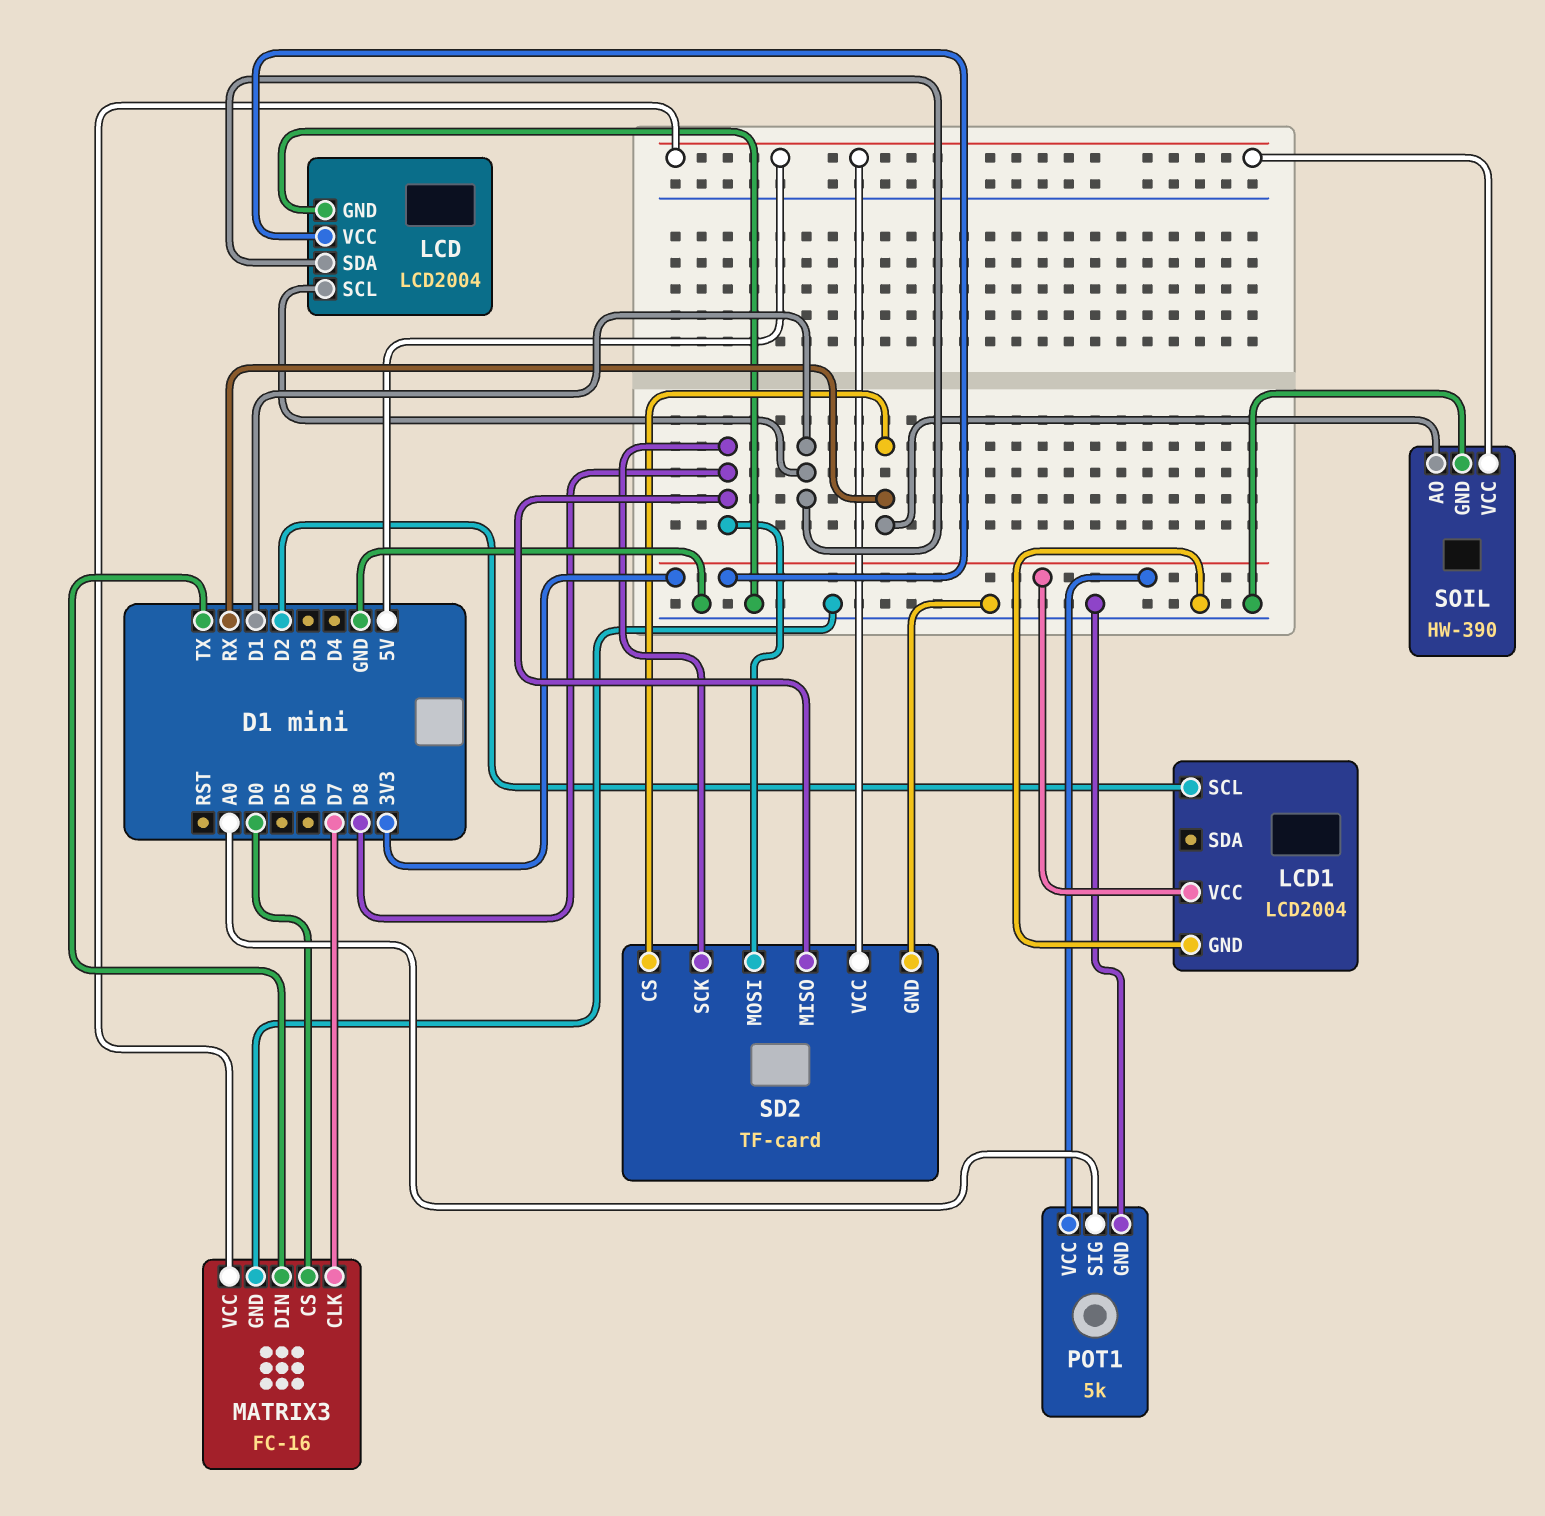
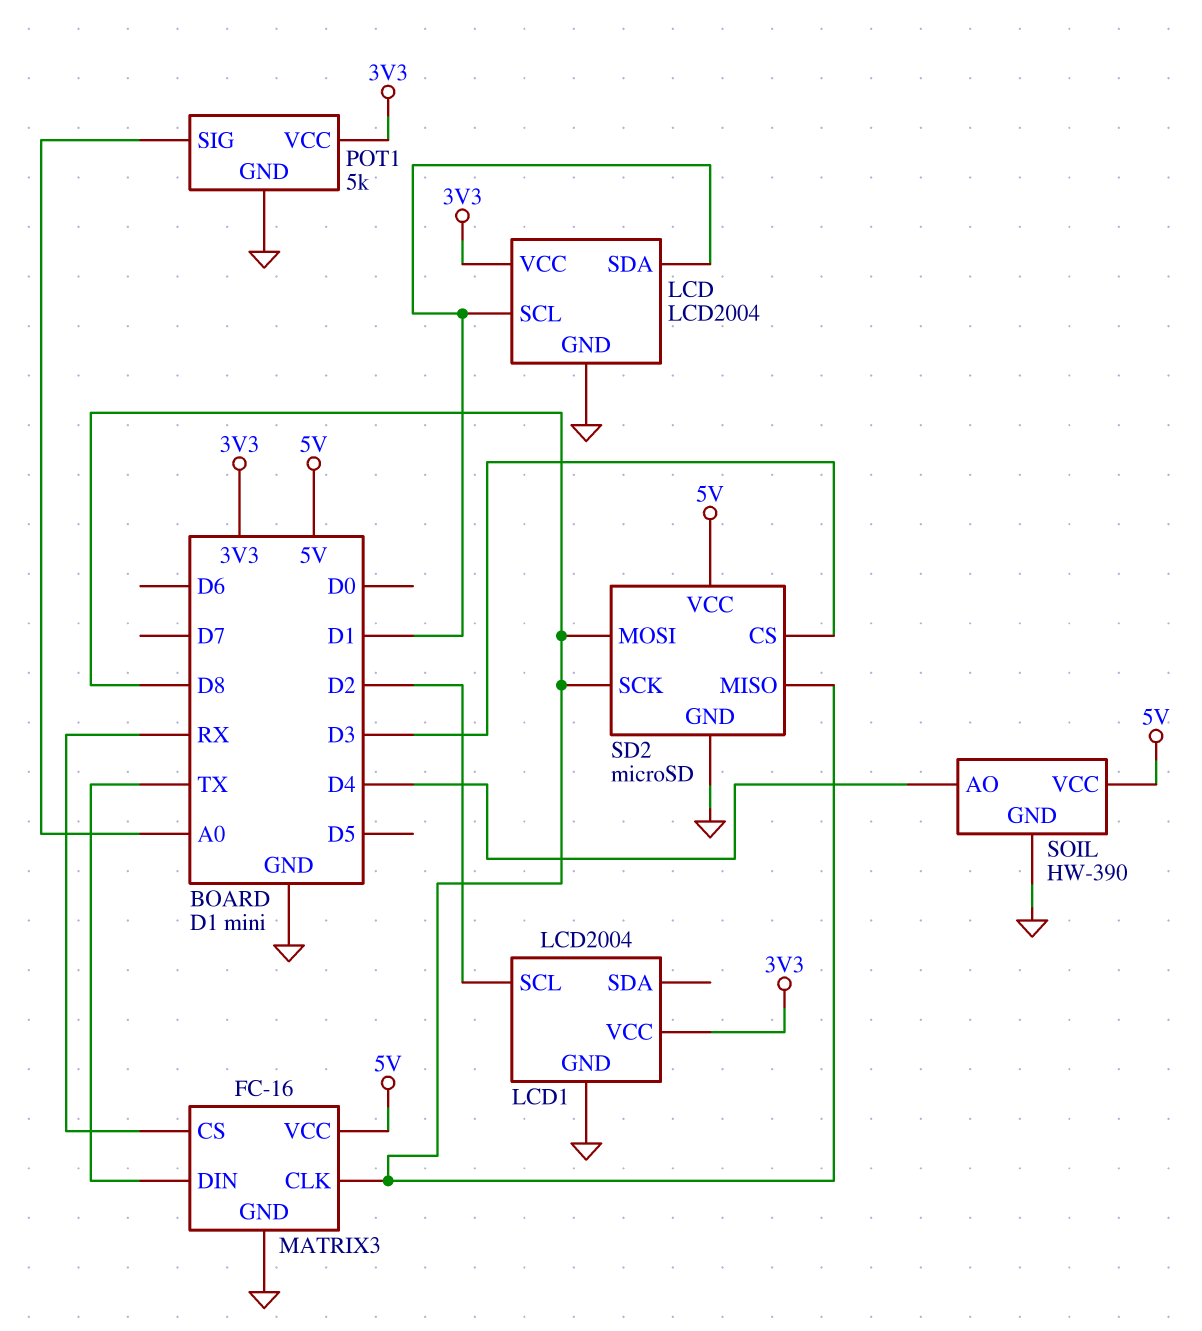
MATRIX3 pin CLK: D7 -> D8
MATRIX3 pin CS: D0 -> RX
SD2: TF-card -> microSD
SD2 pin CS: RX -> D3
SOIL pin AO: RX -> D4

